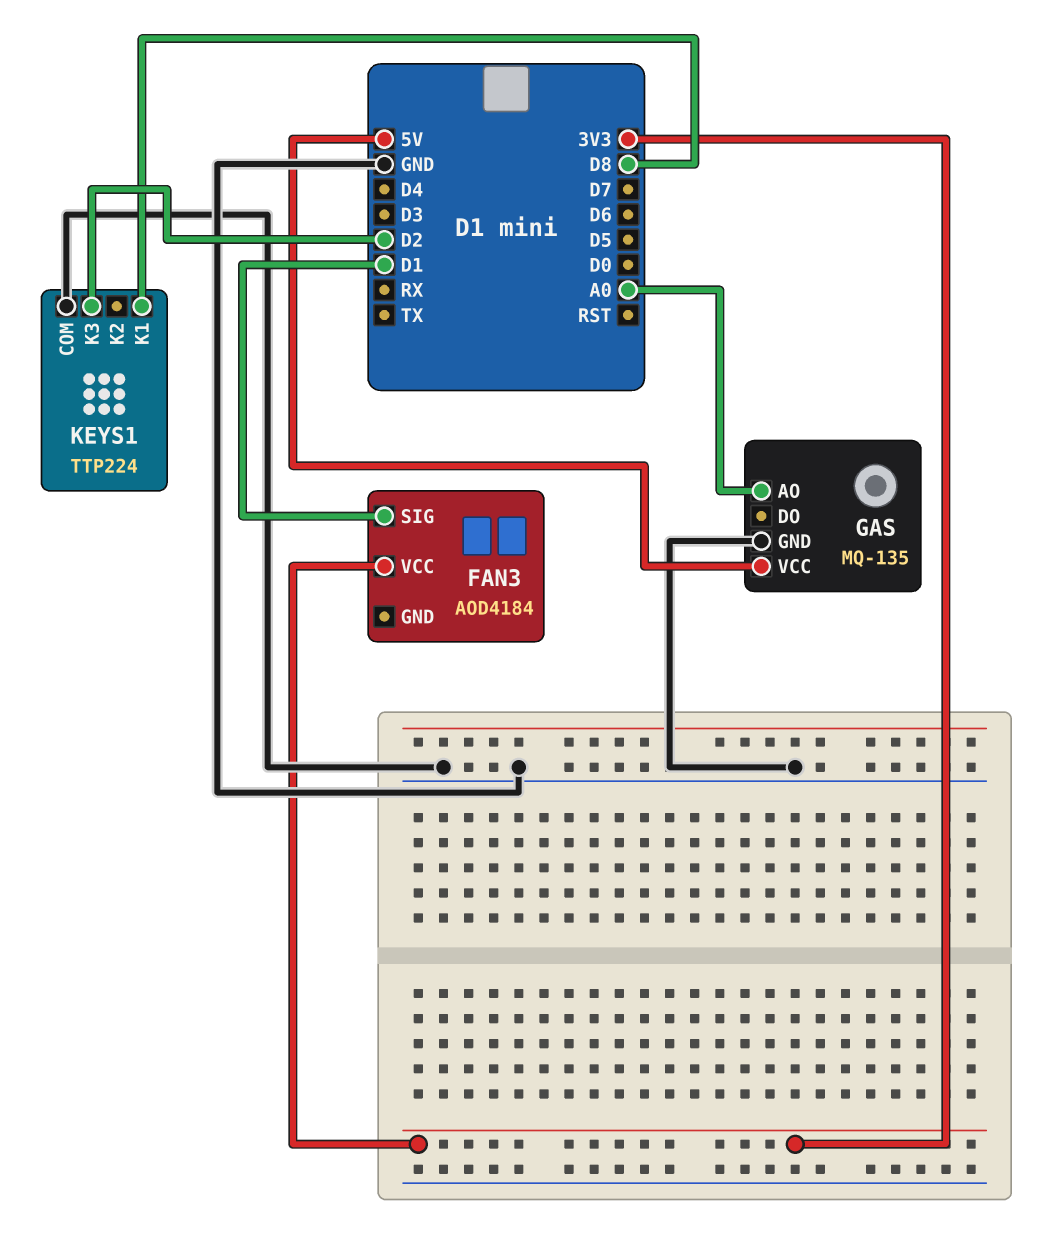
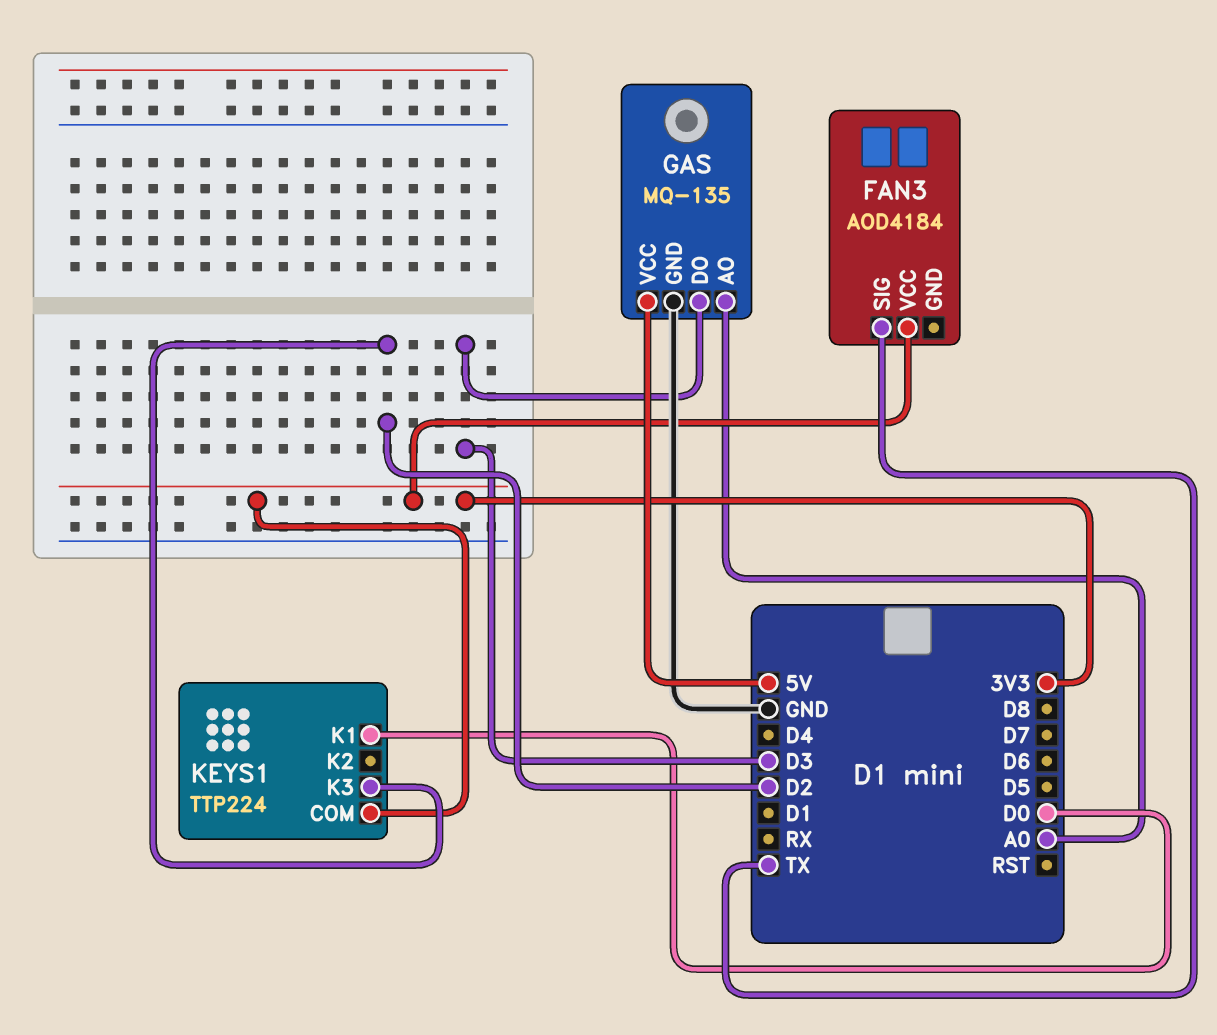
FAN3 pin SIG: D1 -> TX
GAS pin DO: none -> D3
KEYS1 pin COM: GND -> 3V3
KEYS1 pin K1: D8 -> D0

